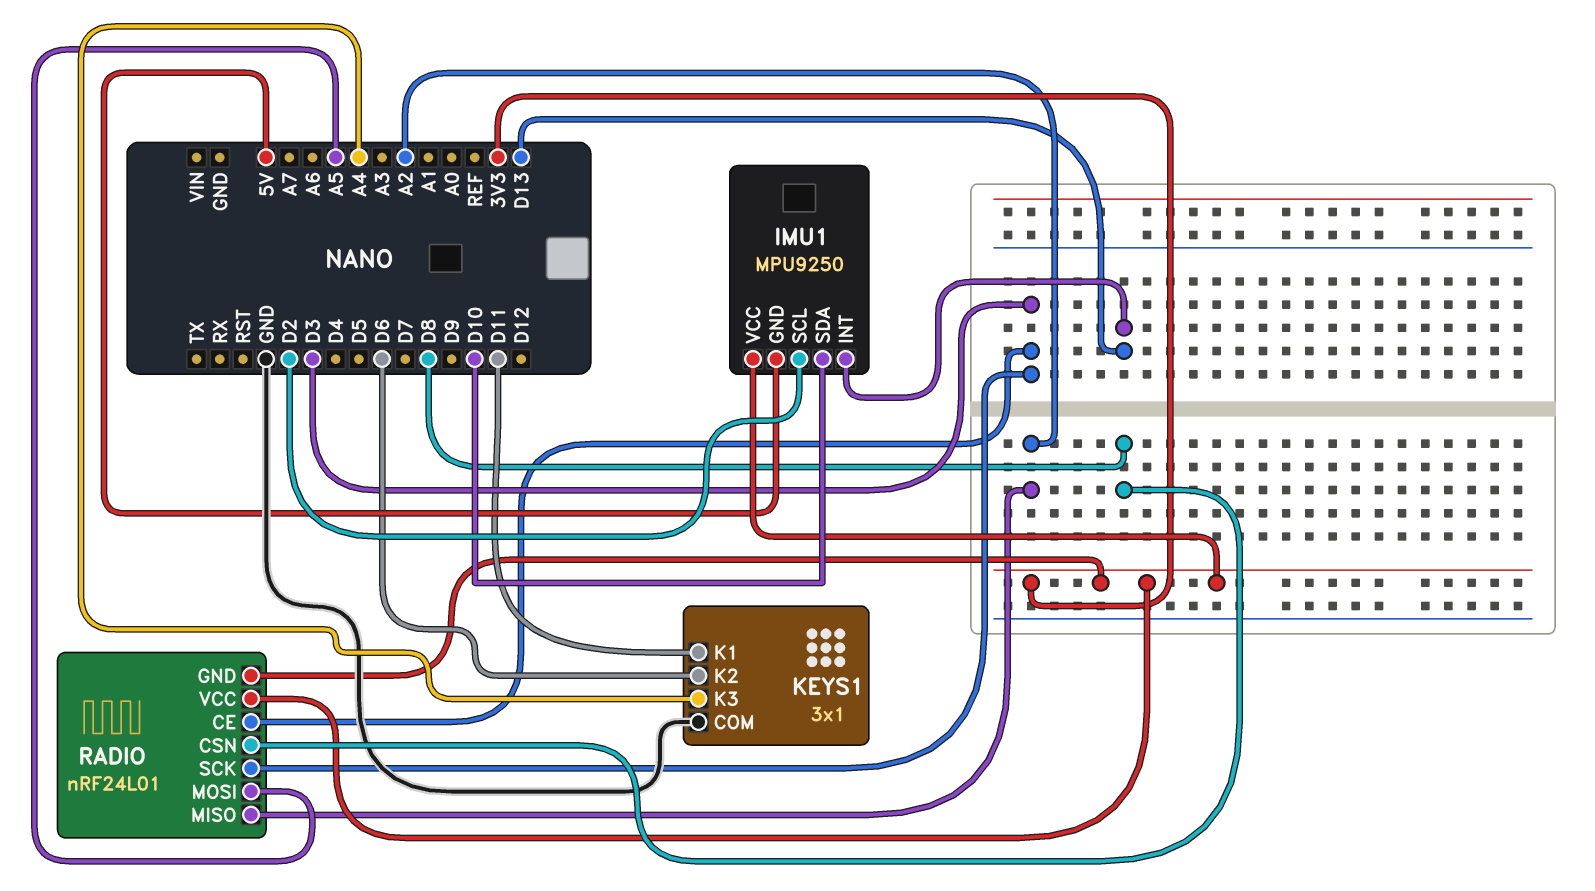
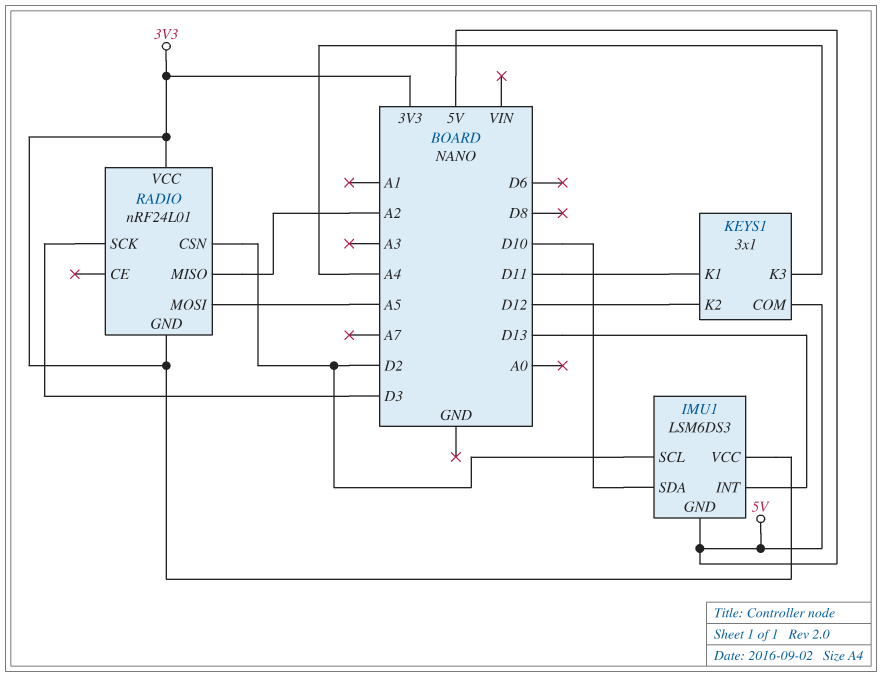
IMU1: MPU9250 -> LSM6DS3
KEYS1 pin COM: GND -> 5V
KEYS1 pin K2: D6 -> D12
RADIO pin CE: D3 -> none
RADIO pin CSN: D8 -> D2

